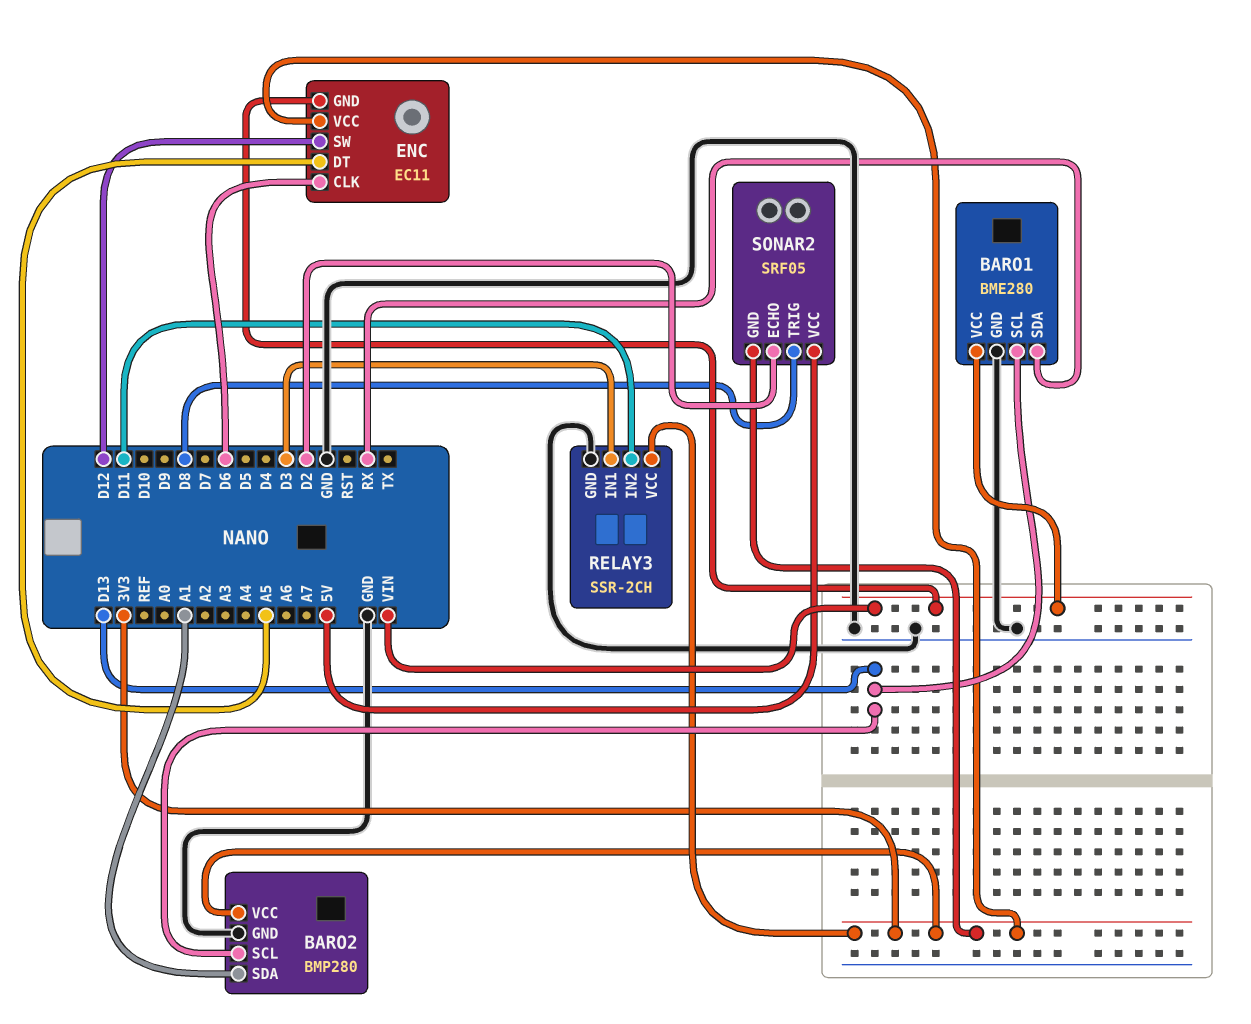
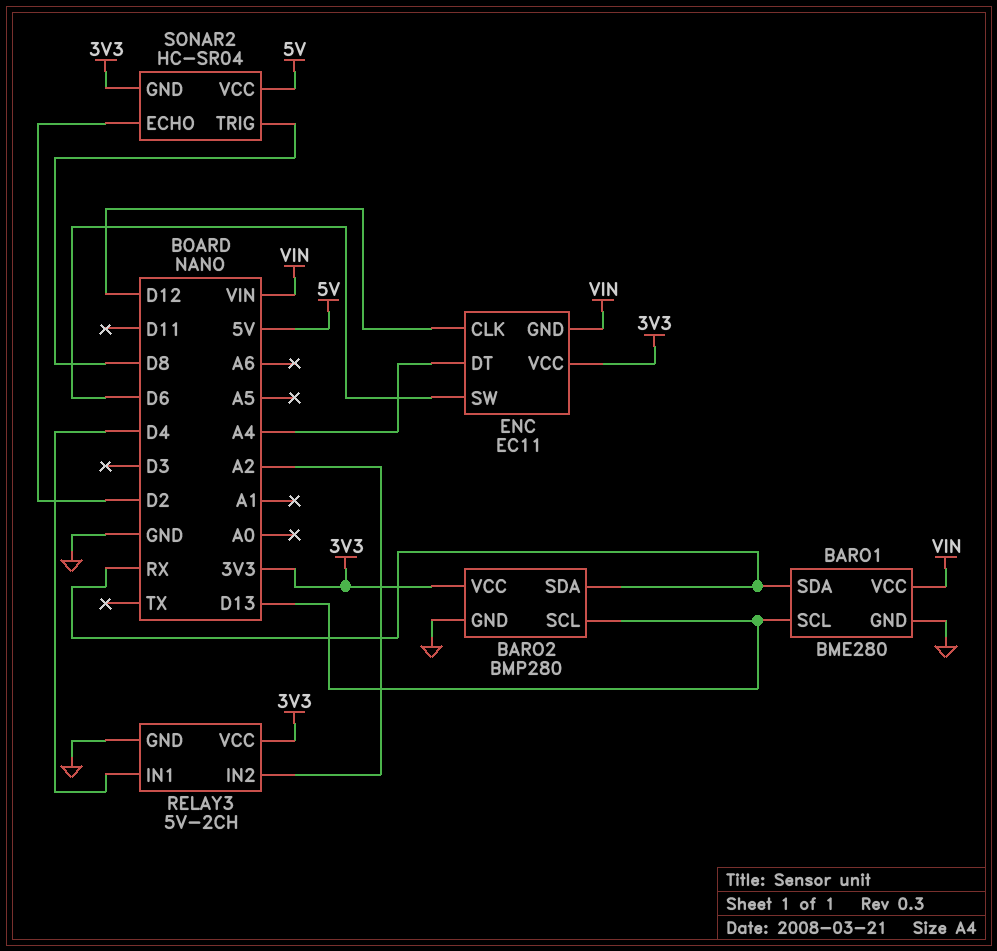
BARO2 pin SDA: A1 -> RX
ENC pin CLK: D6 -> D12
ENC pin DT: A5 -> A4
ENC pin SW: D12 -> D6
RELAY3: SSR-2CH -> 5V-2CH
RELAY3 pin IN1: D3 -> D4
RELAY3 pin IN2: D11 -> A2
SONAR2: SRF05 -> HC-SR04

